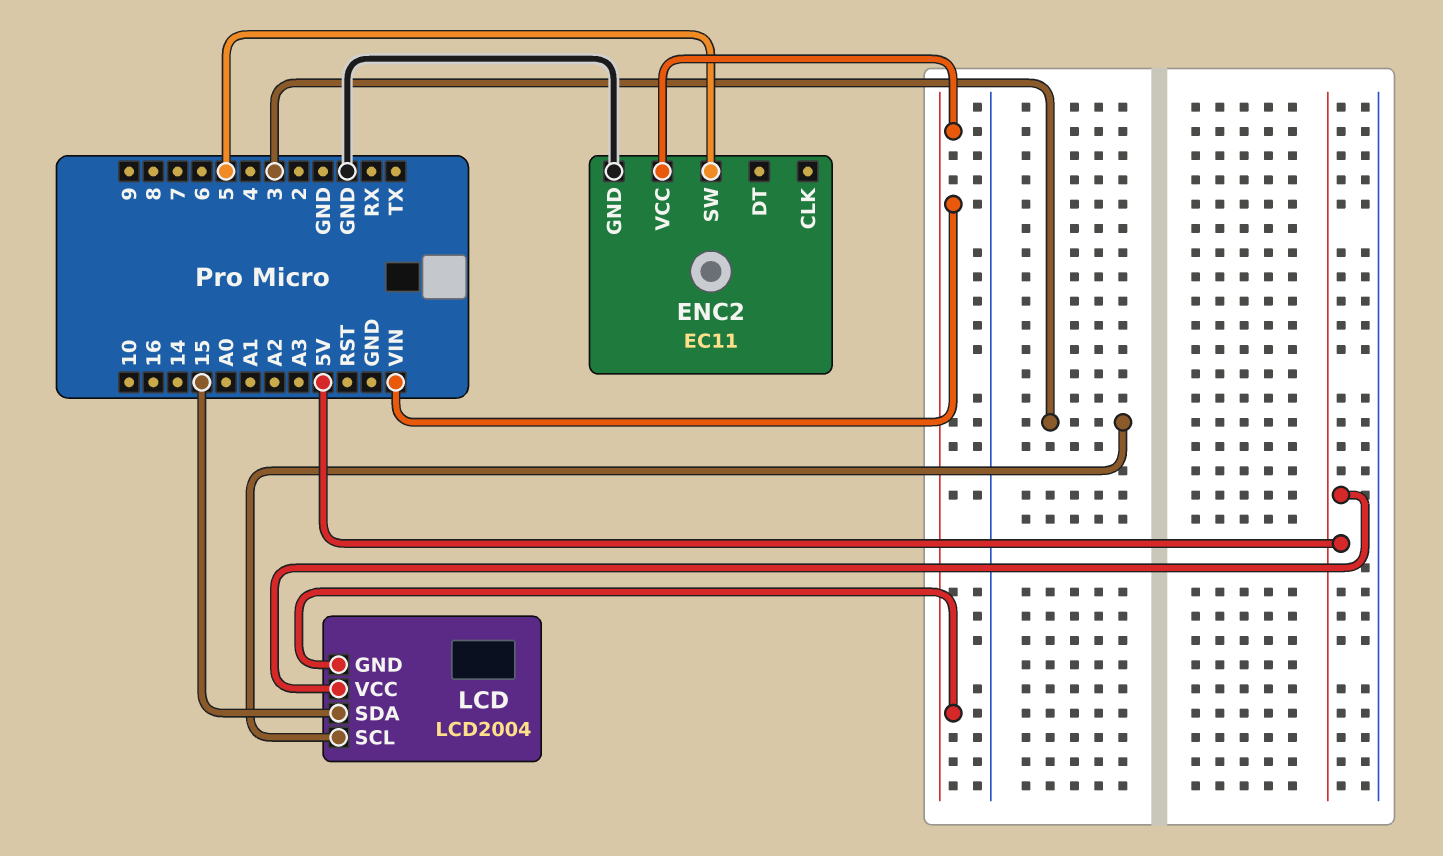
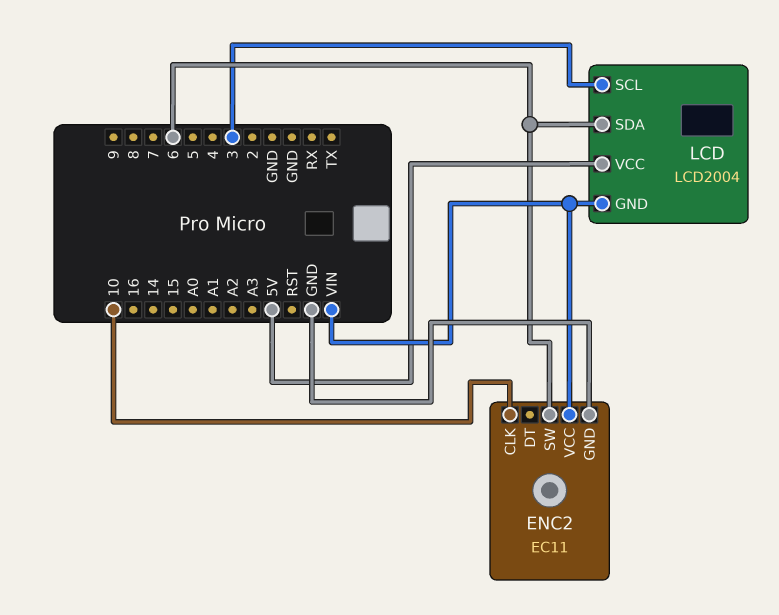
ENC2 pin CLK: none -> 10
ENC2 pin SW: 5 -> 6
LCD pin SDA: 15 -> 6

